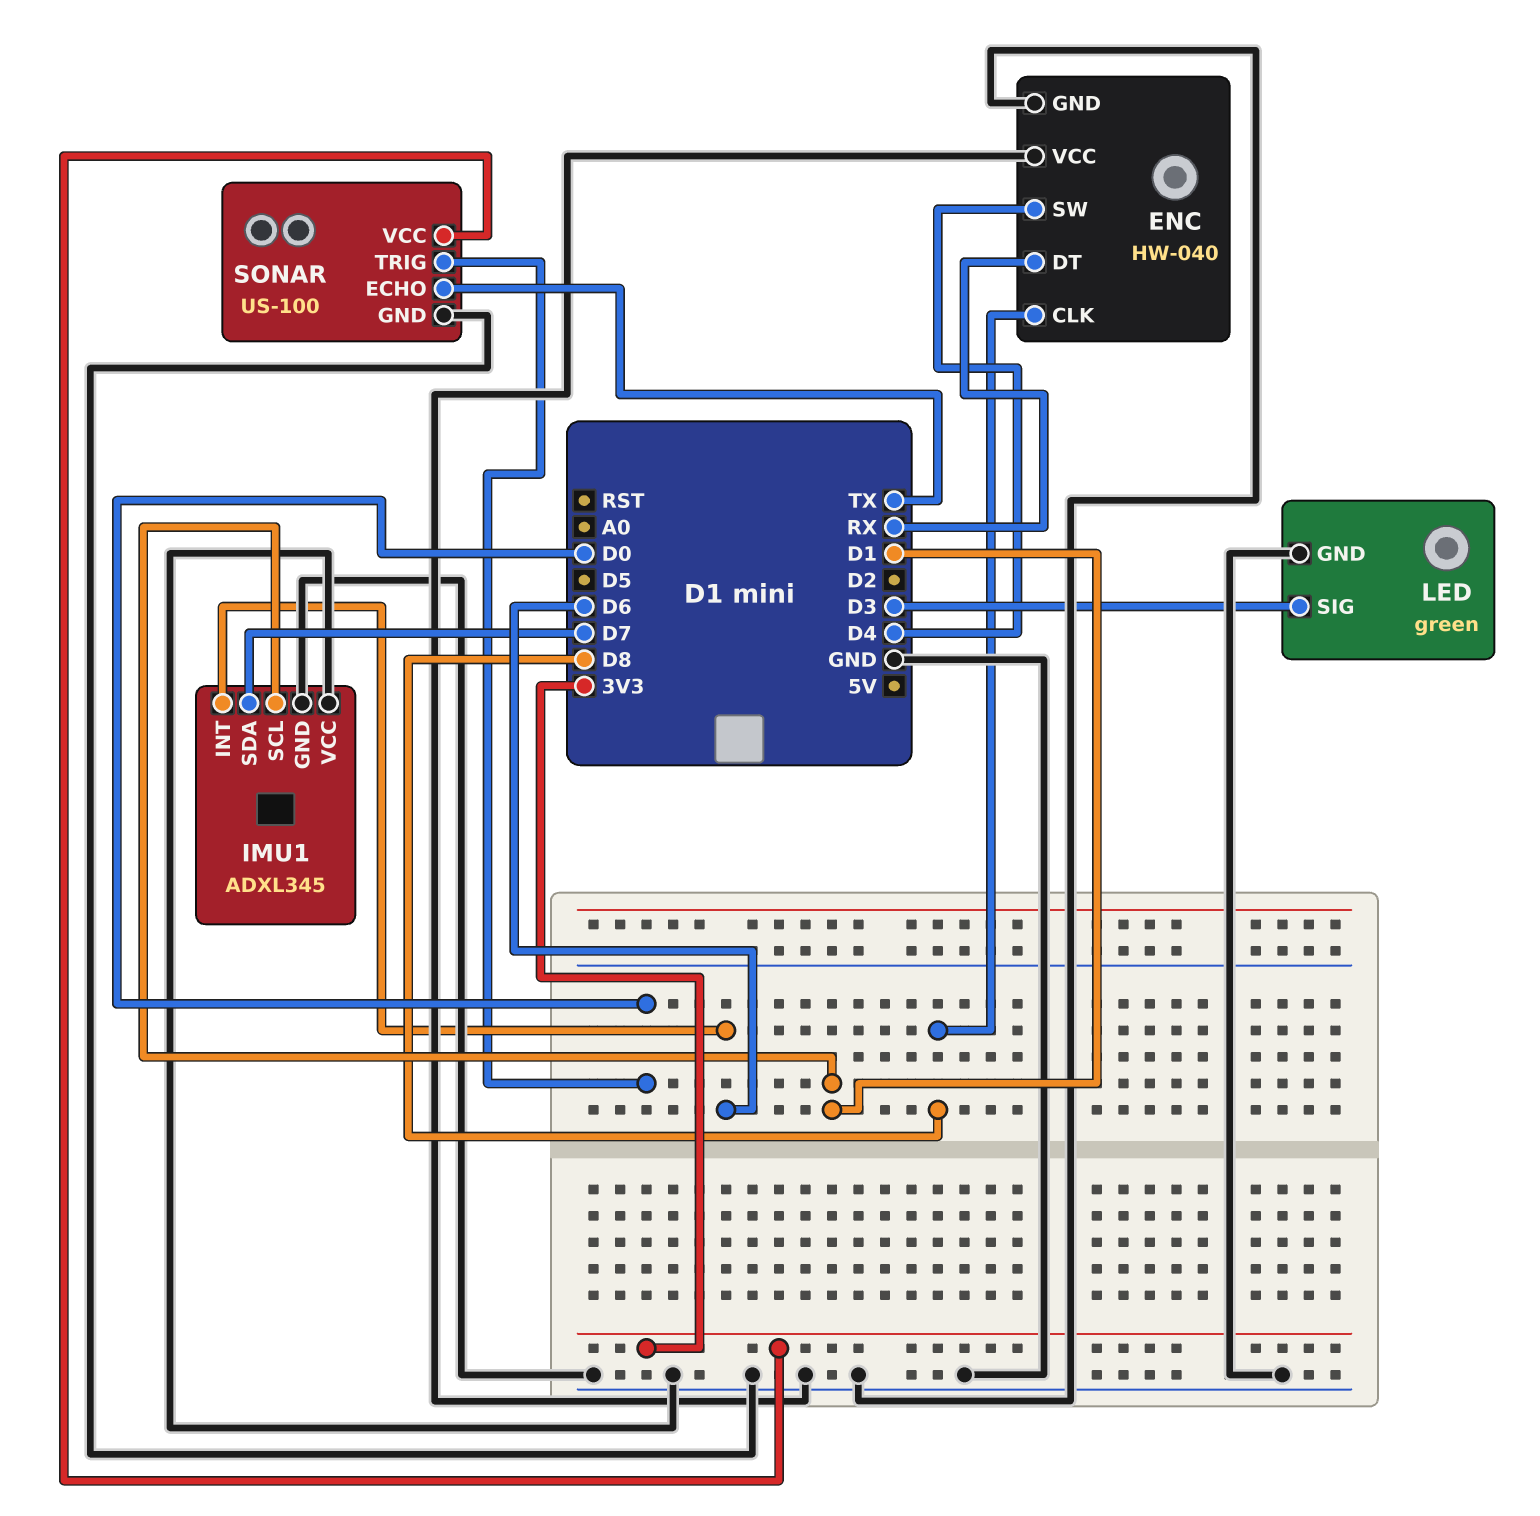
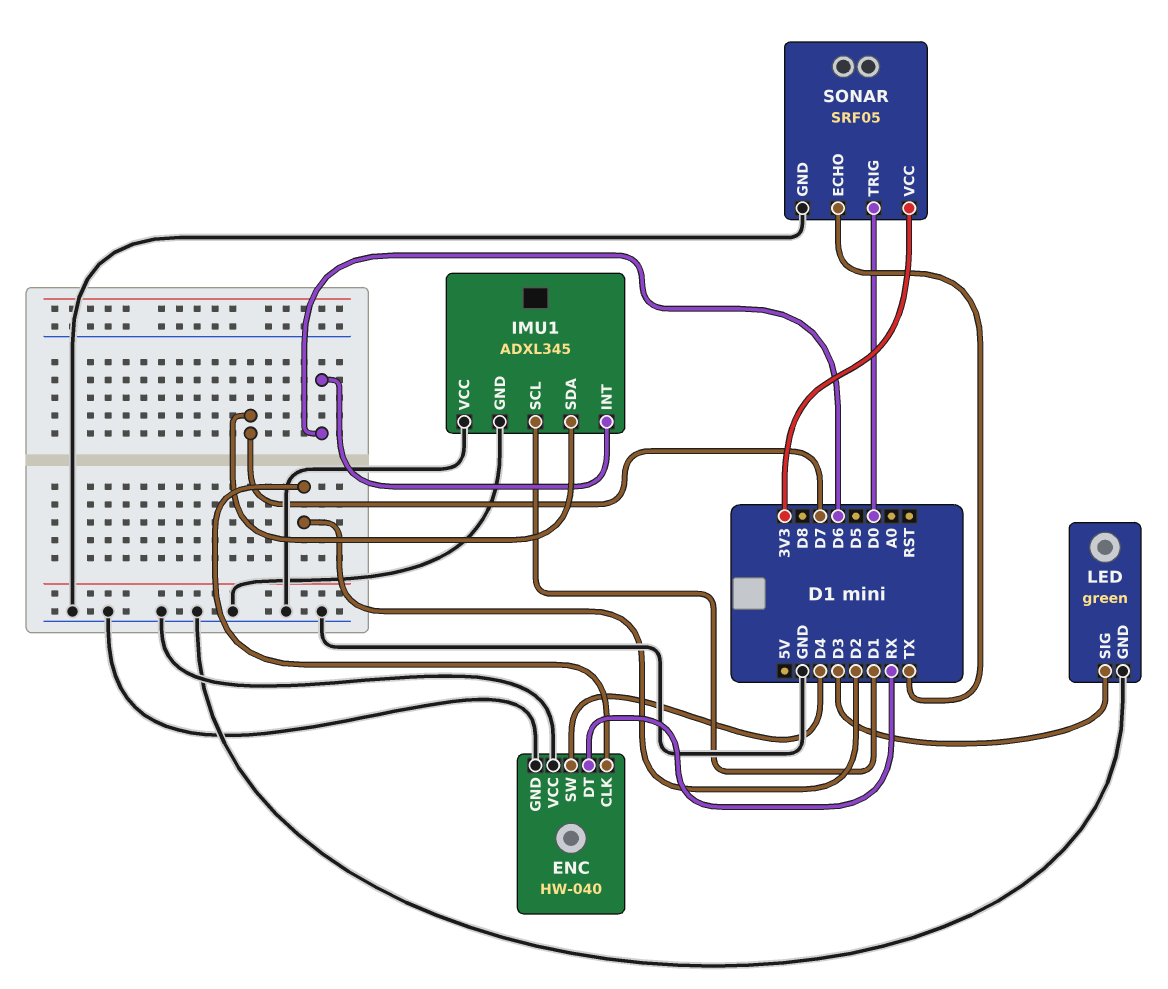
ENC pin CLK: D8 -> D2
SONAR: US-100 -> SRF05

